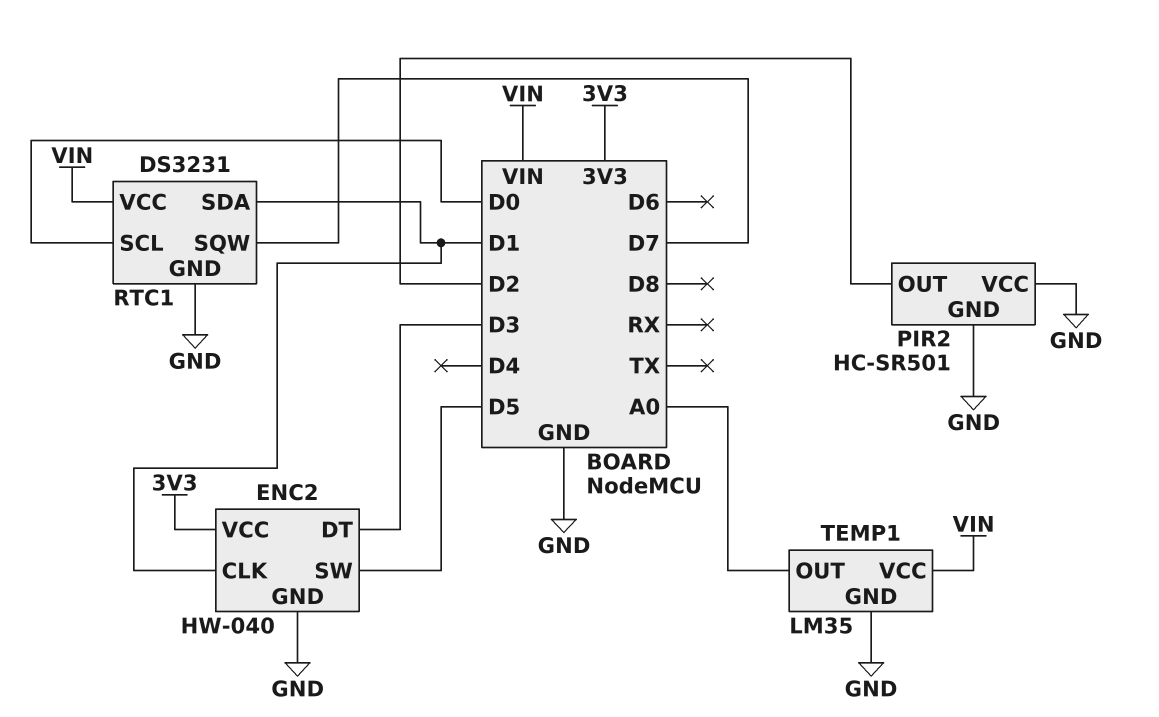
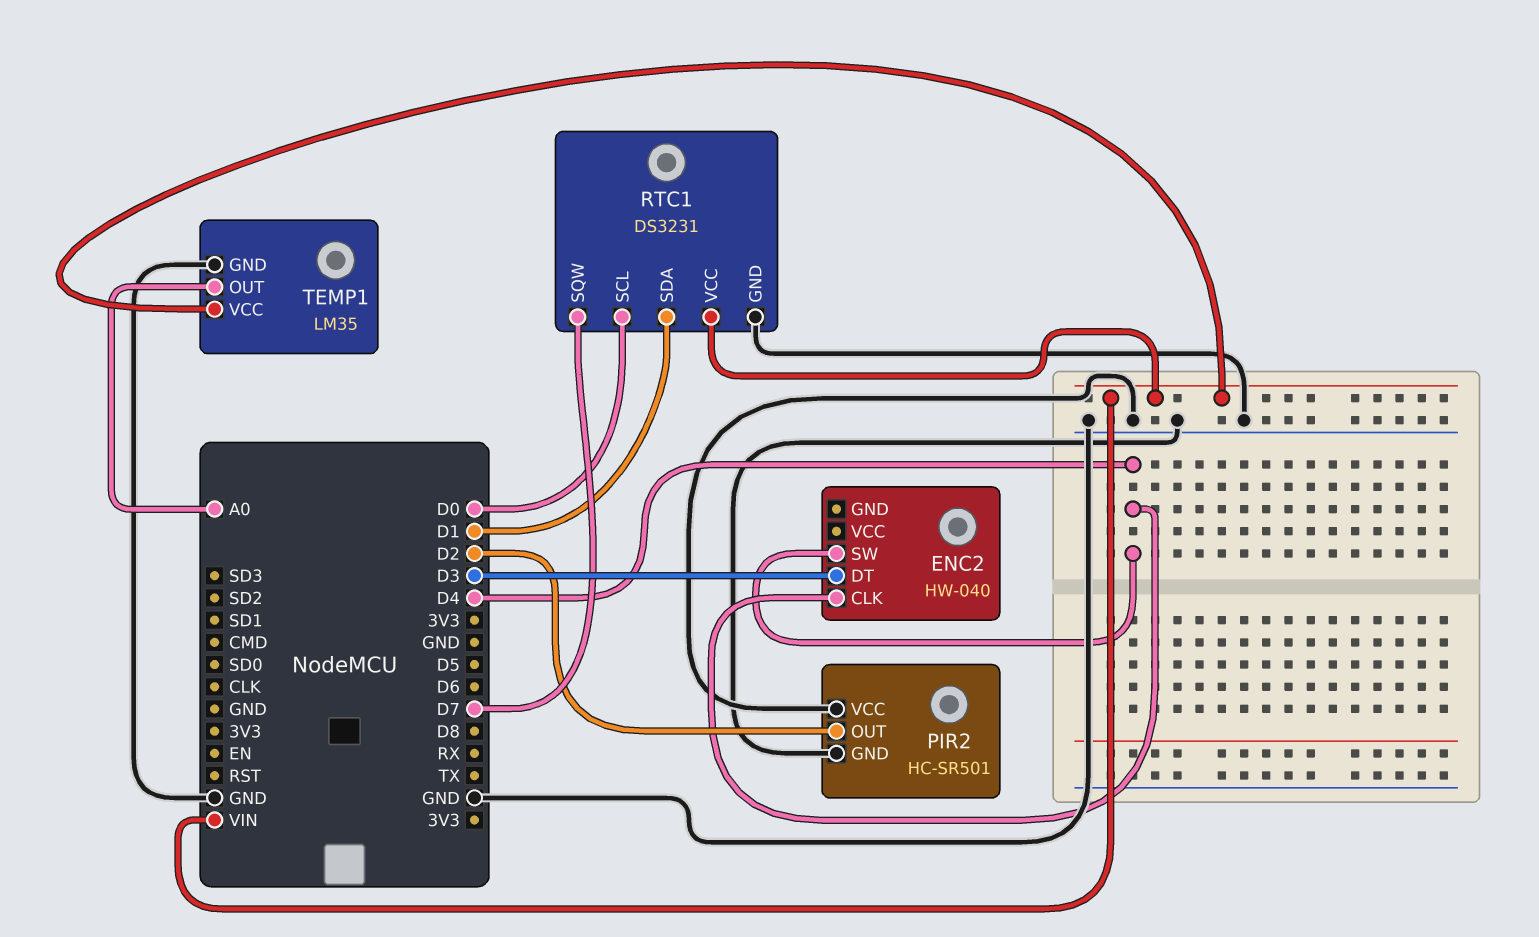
ENC2 pin CLK: D1 -> D4
ENC2 pin GND: GND -> none
ENC2 pin SW: D5 -> D4
ENC2 pin VCC: 3V3 -> none

